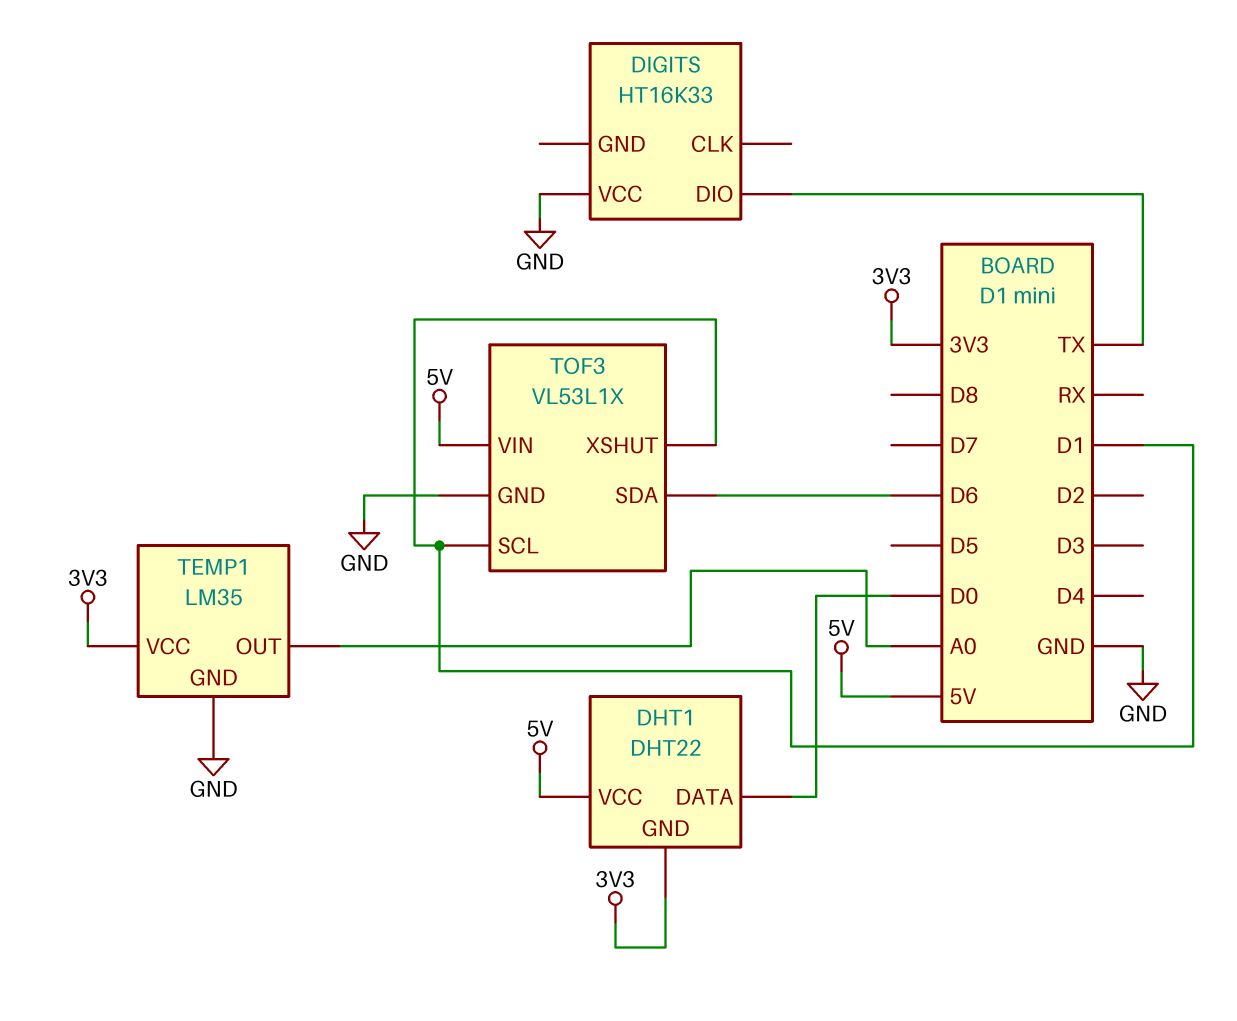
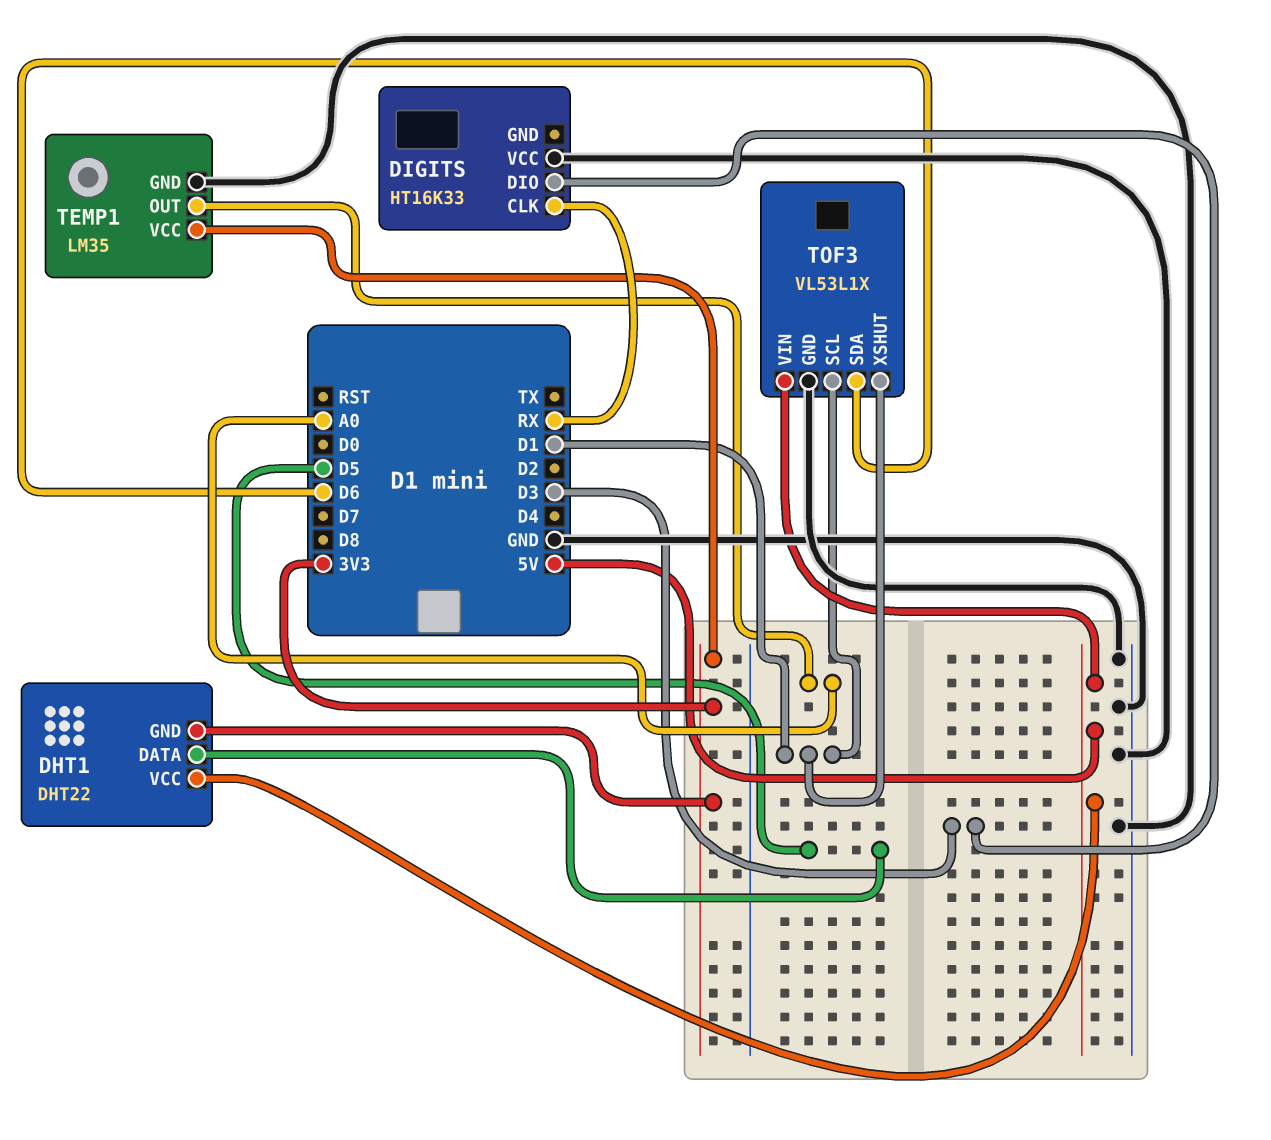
DHT1 pin DATA: D0 -> D5
DIGITS pin CLK: none -> RX
DIGITS pin DIO: TX -> D3

